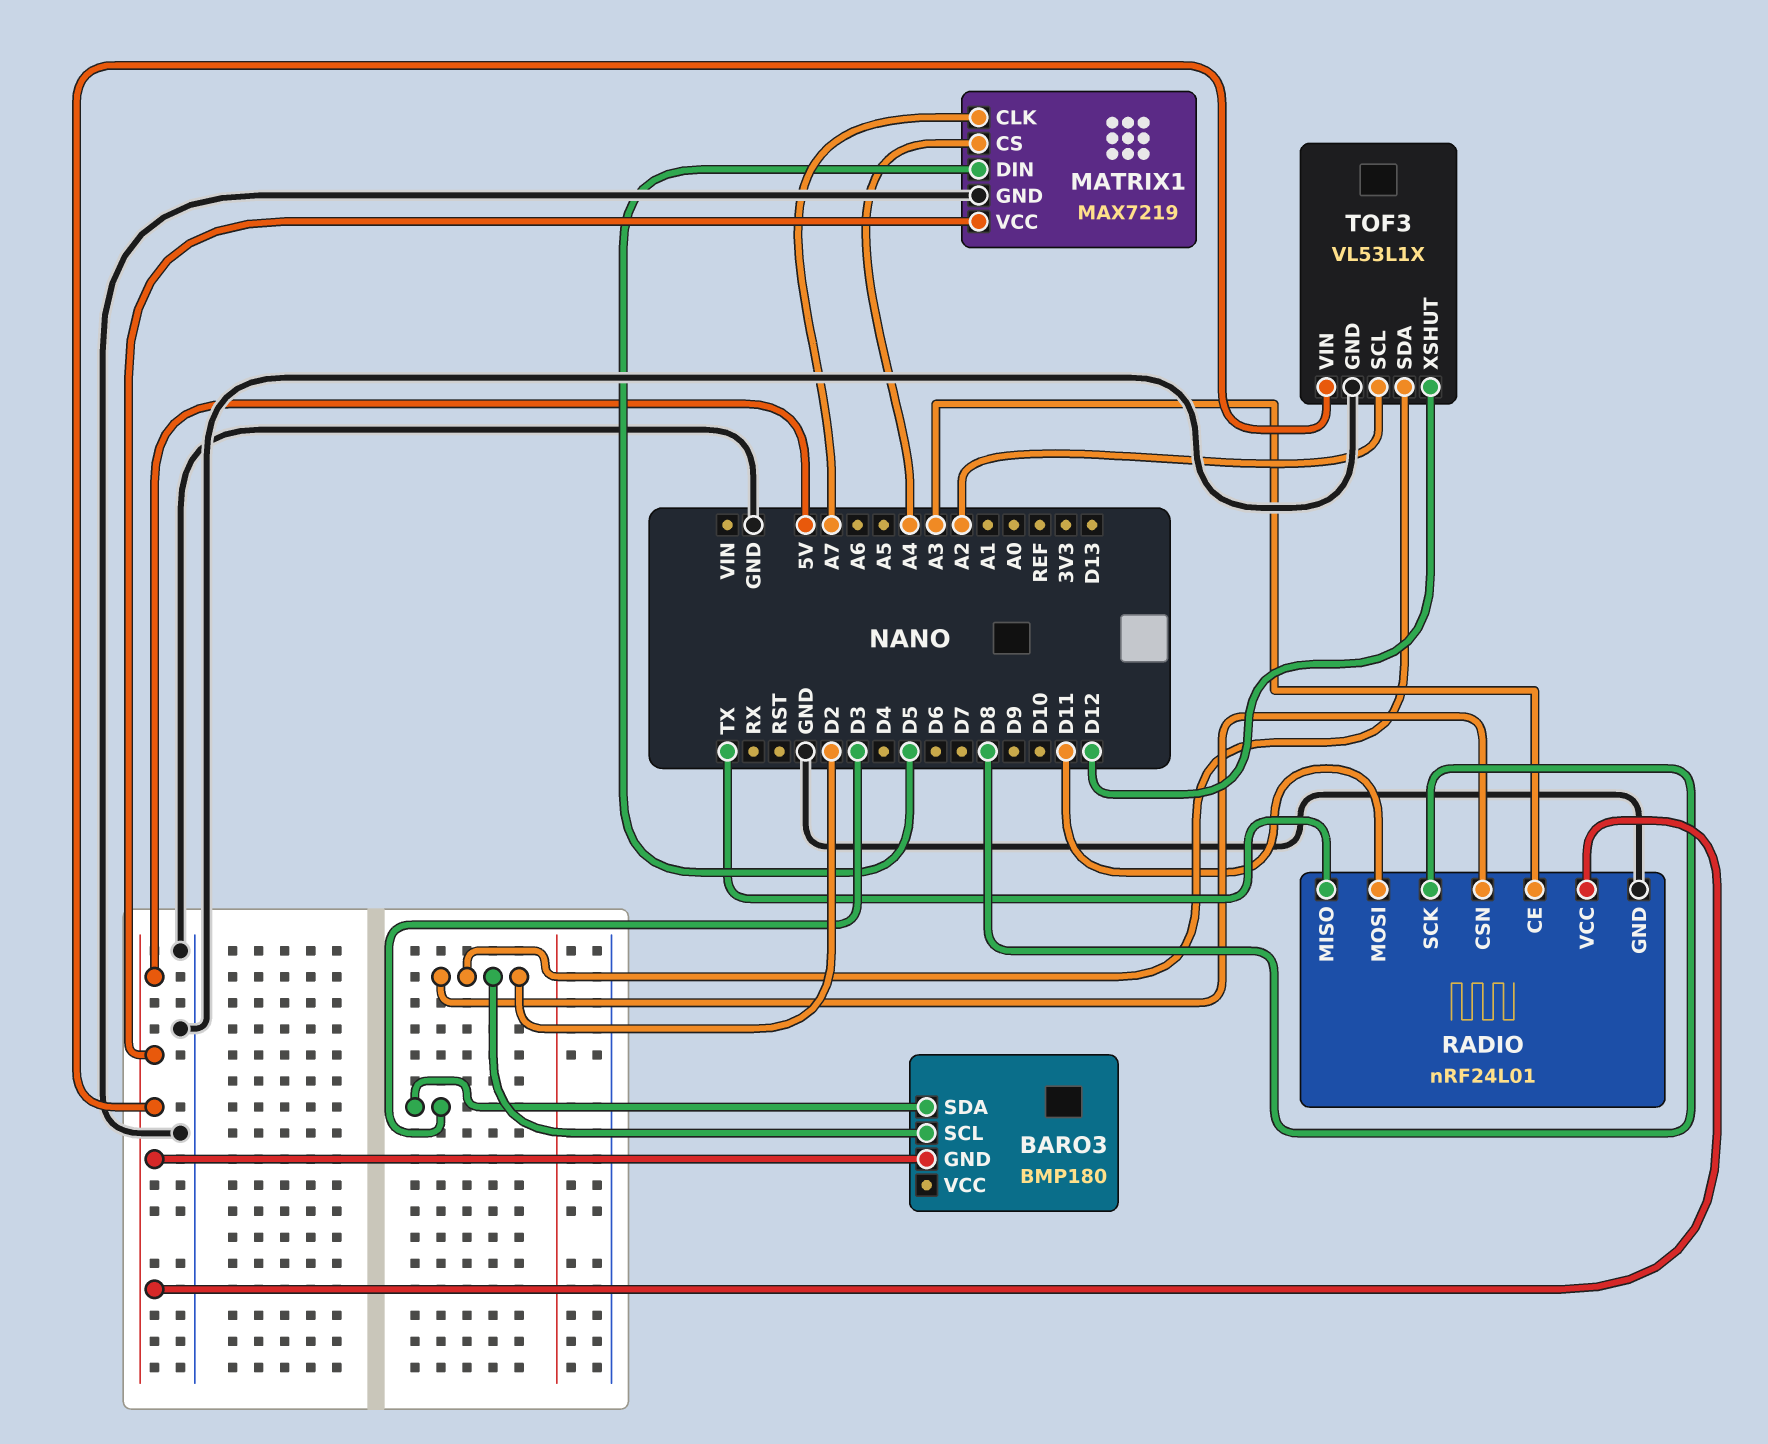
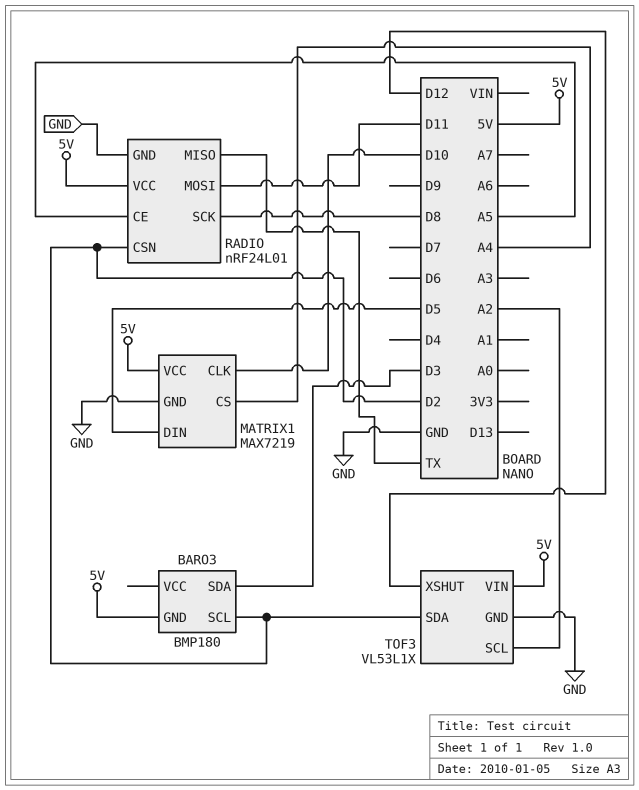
MATRIX1 pin CLK: A7 -> D10
RADIO pin CE: A3 -> A5

